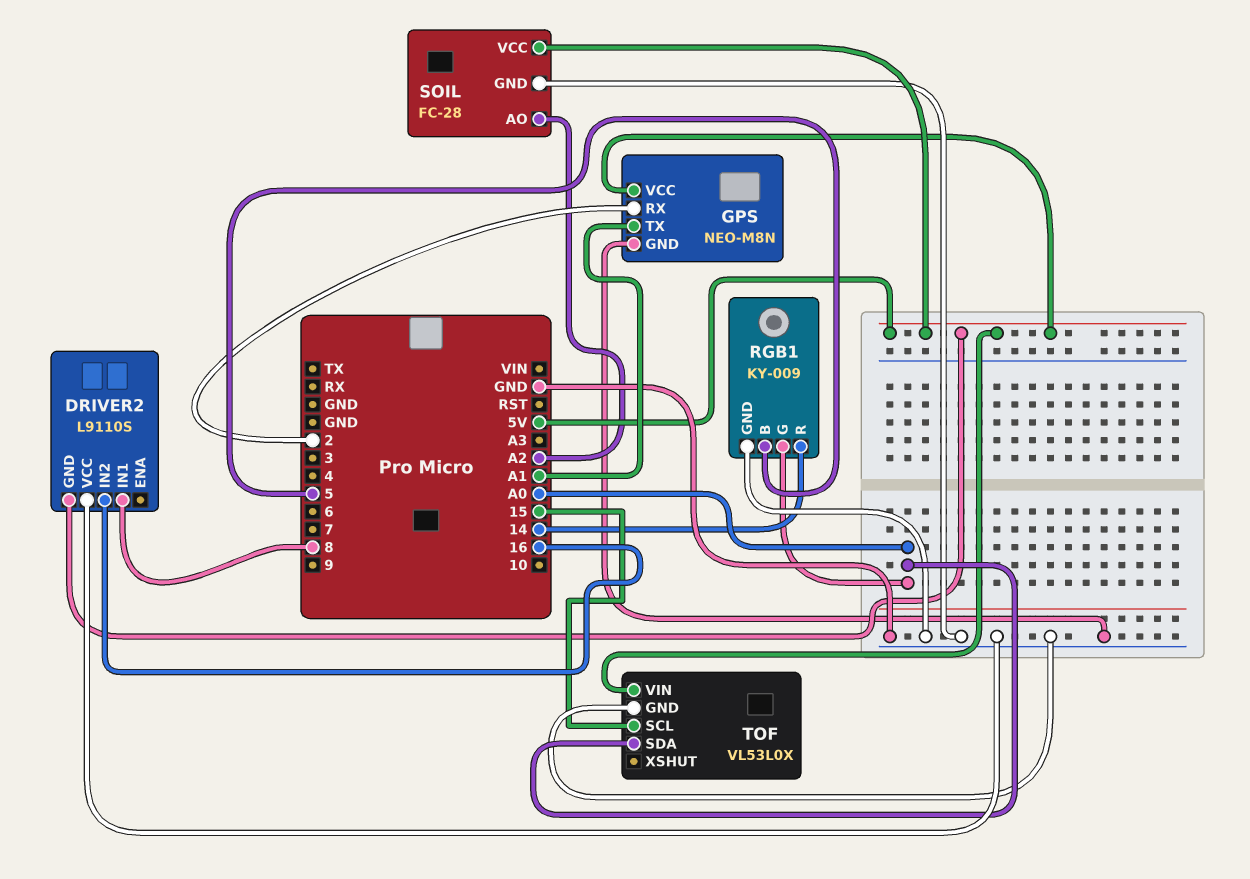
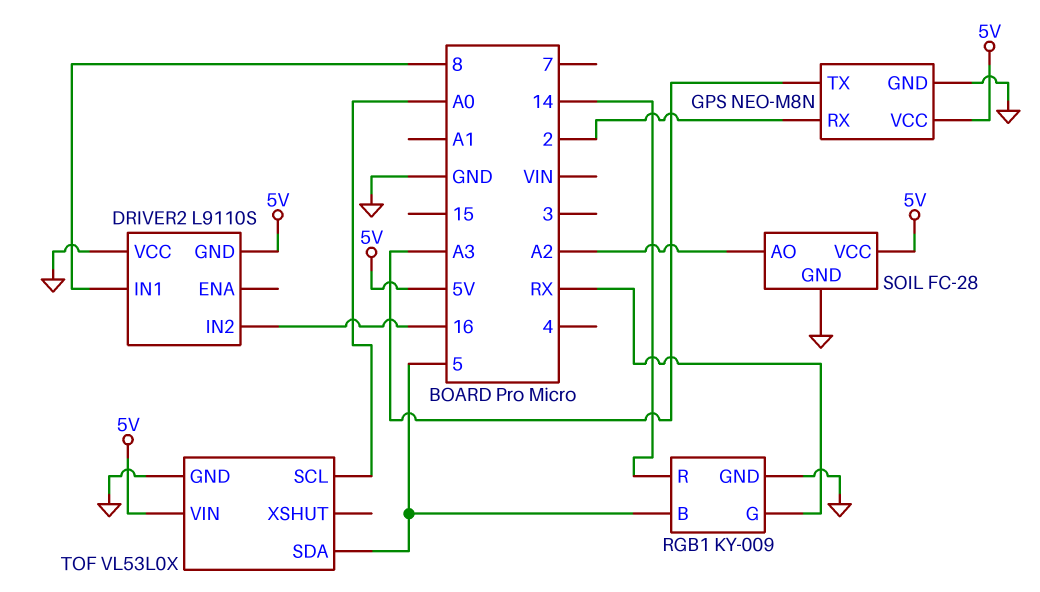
GPS pin TX: A1 -> A3
RGB1 pin G: A0 -> RX
TOF pin SCL: 15 -> A0
TOF pin SDA: A0 -> 5

